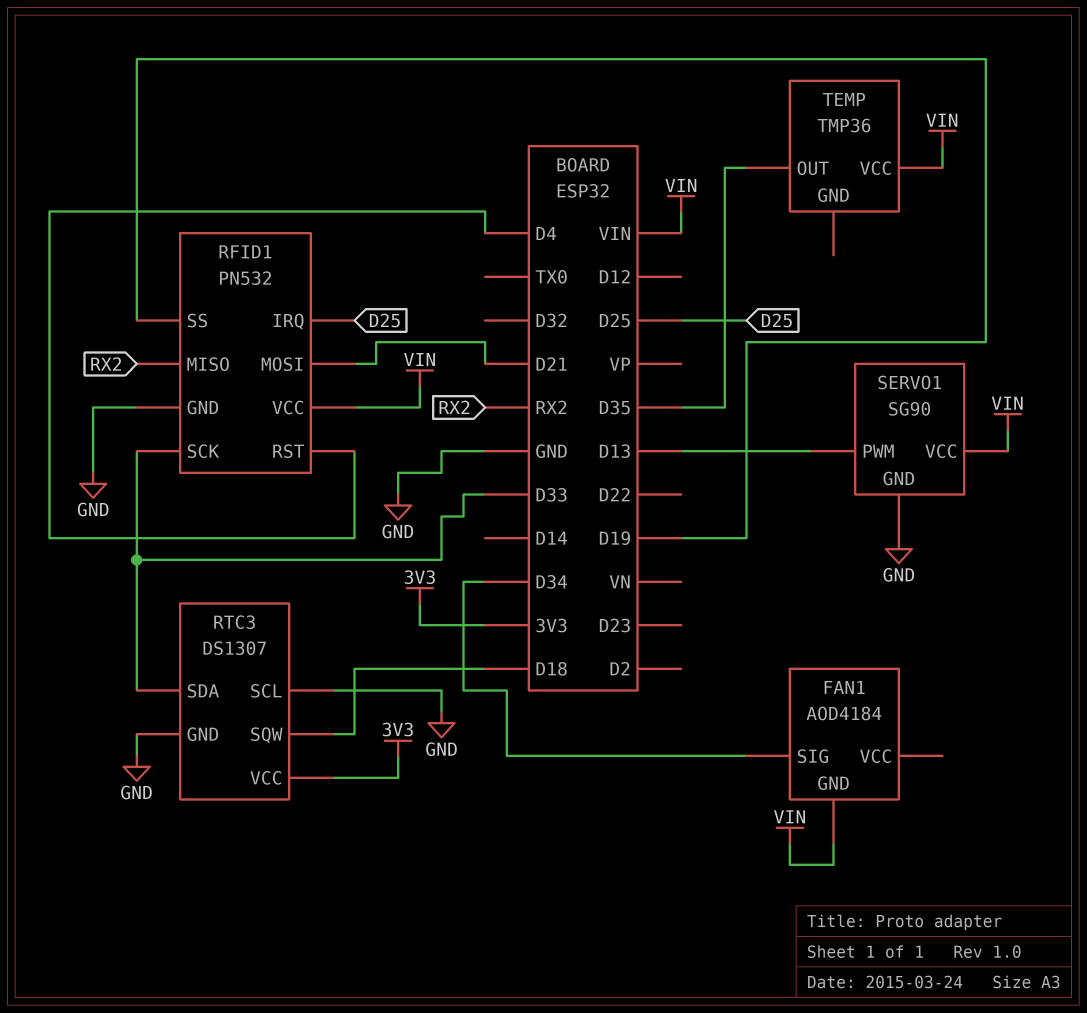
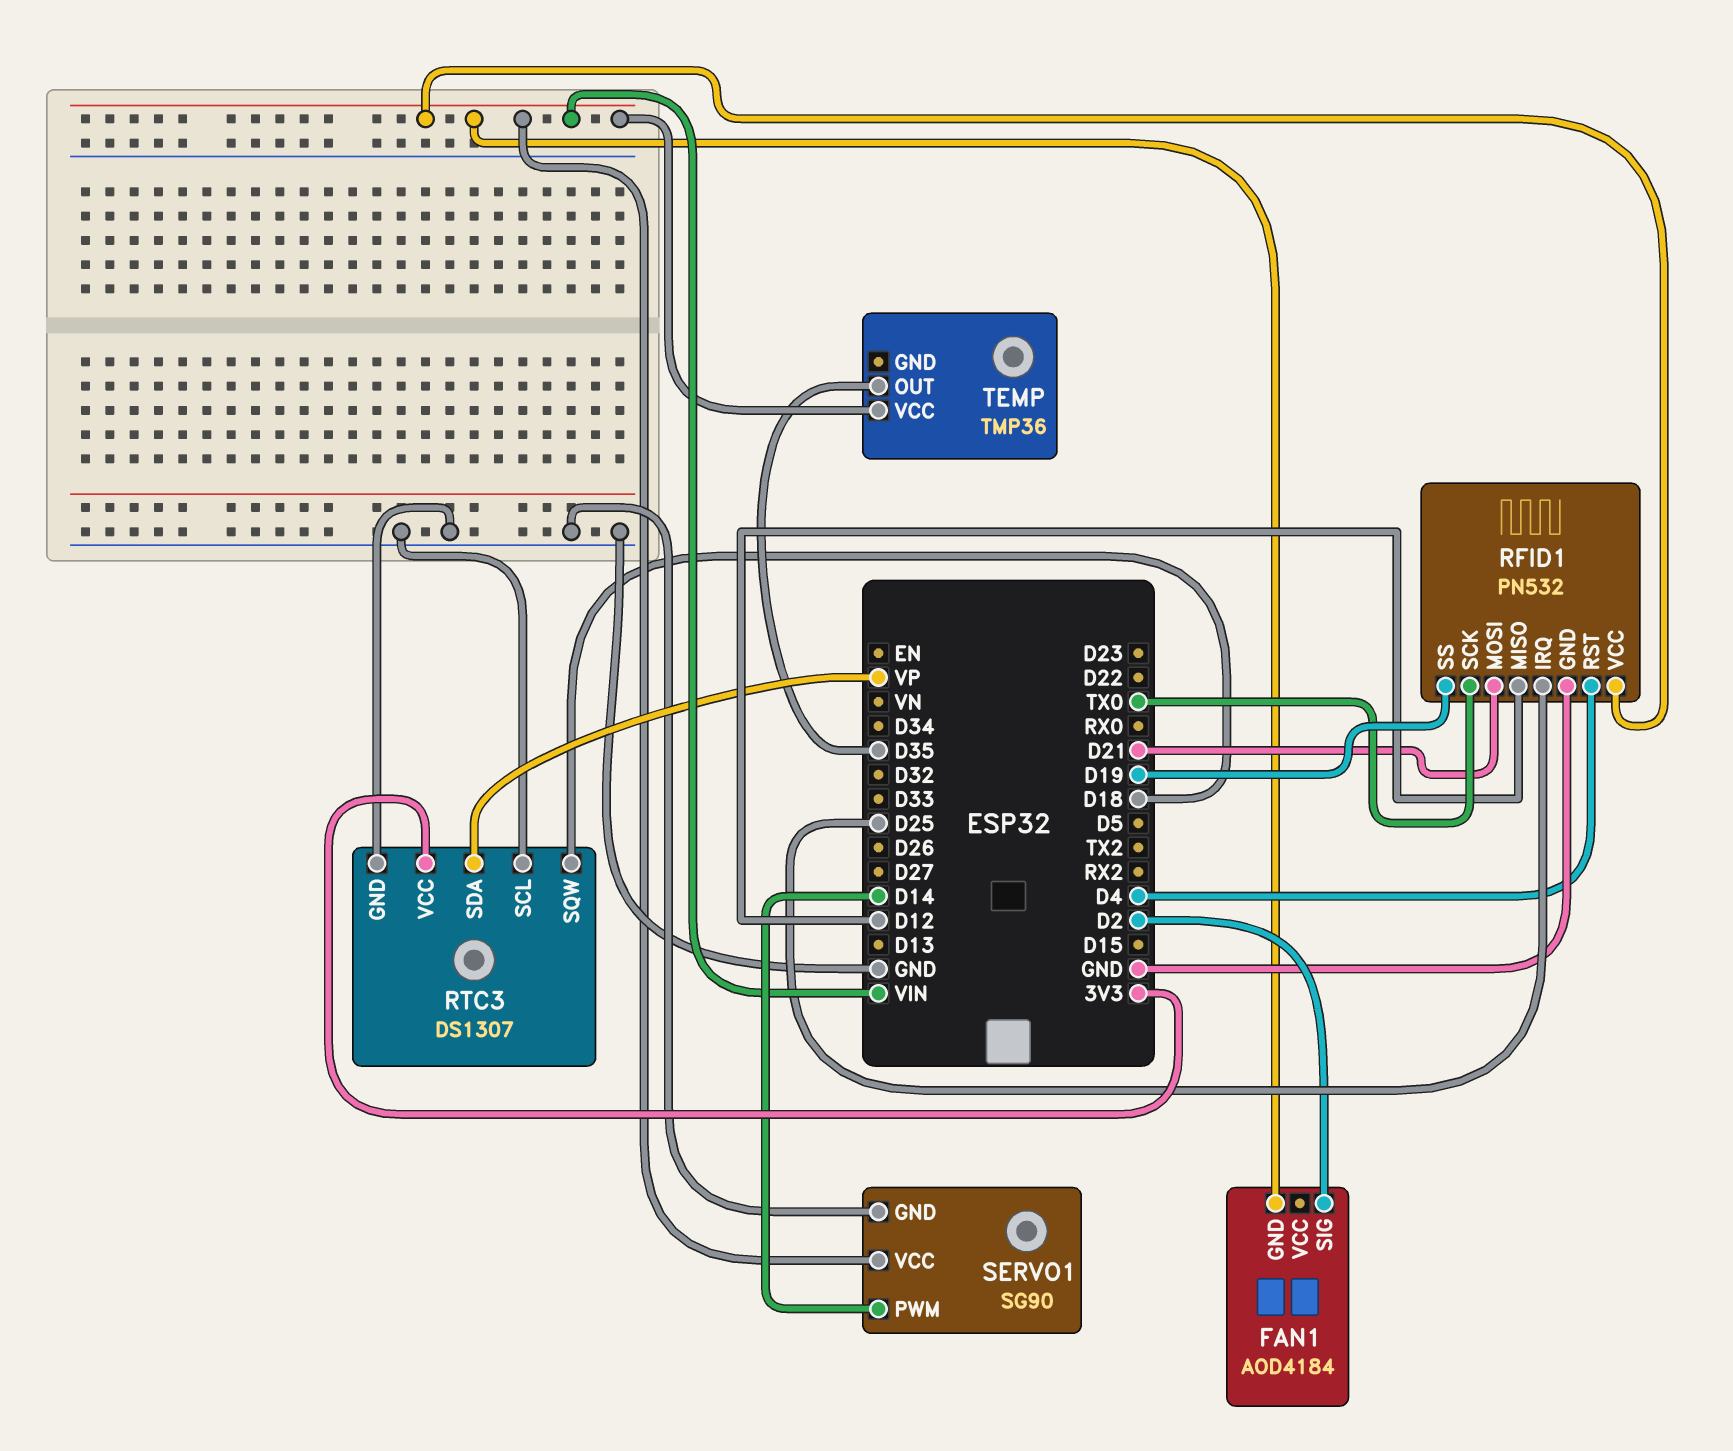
FAN1 pin SIG: D34 -> D2
RFID1 pin MISO: RX2 -> D12
RFID1 pin SCK: D33 -> TX0
RTC3 pin SDA: D33 -> VP
SERVO1 pin PWM: D13 -> D14

